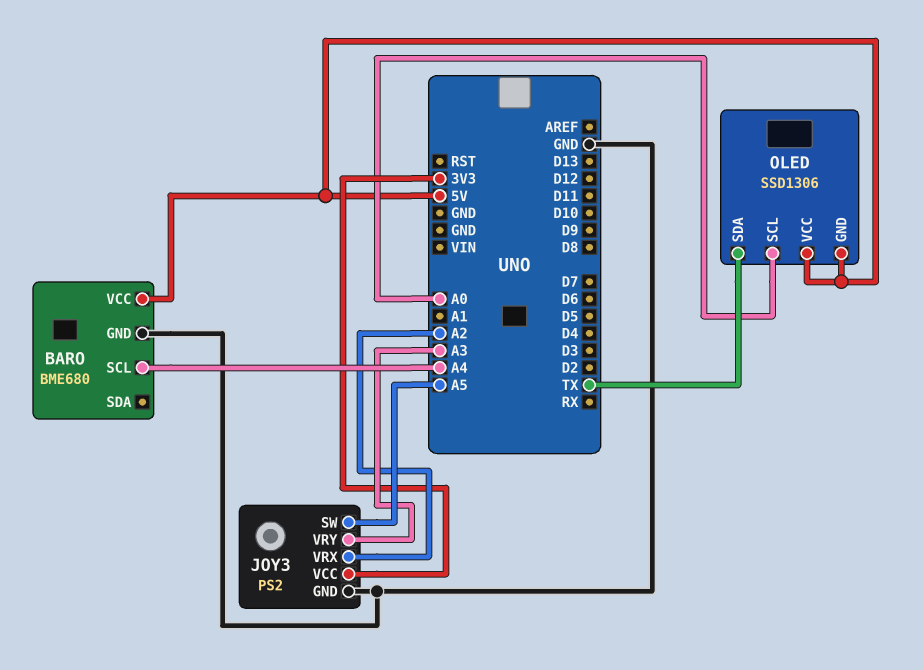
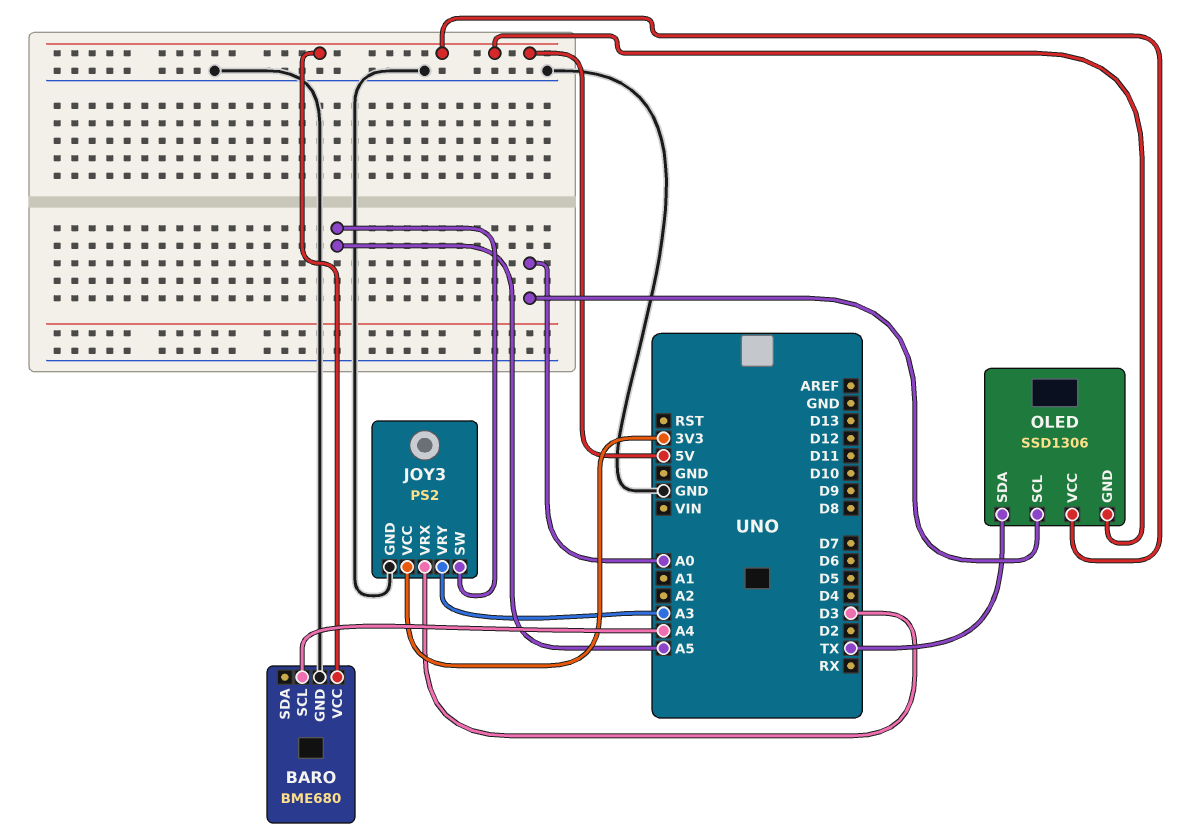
JOY3 pin VRX: A2 -> D3

